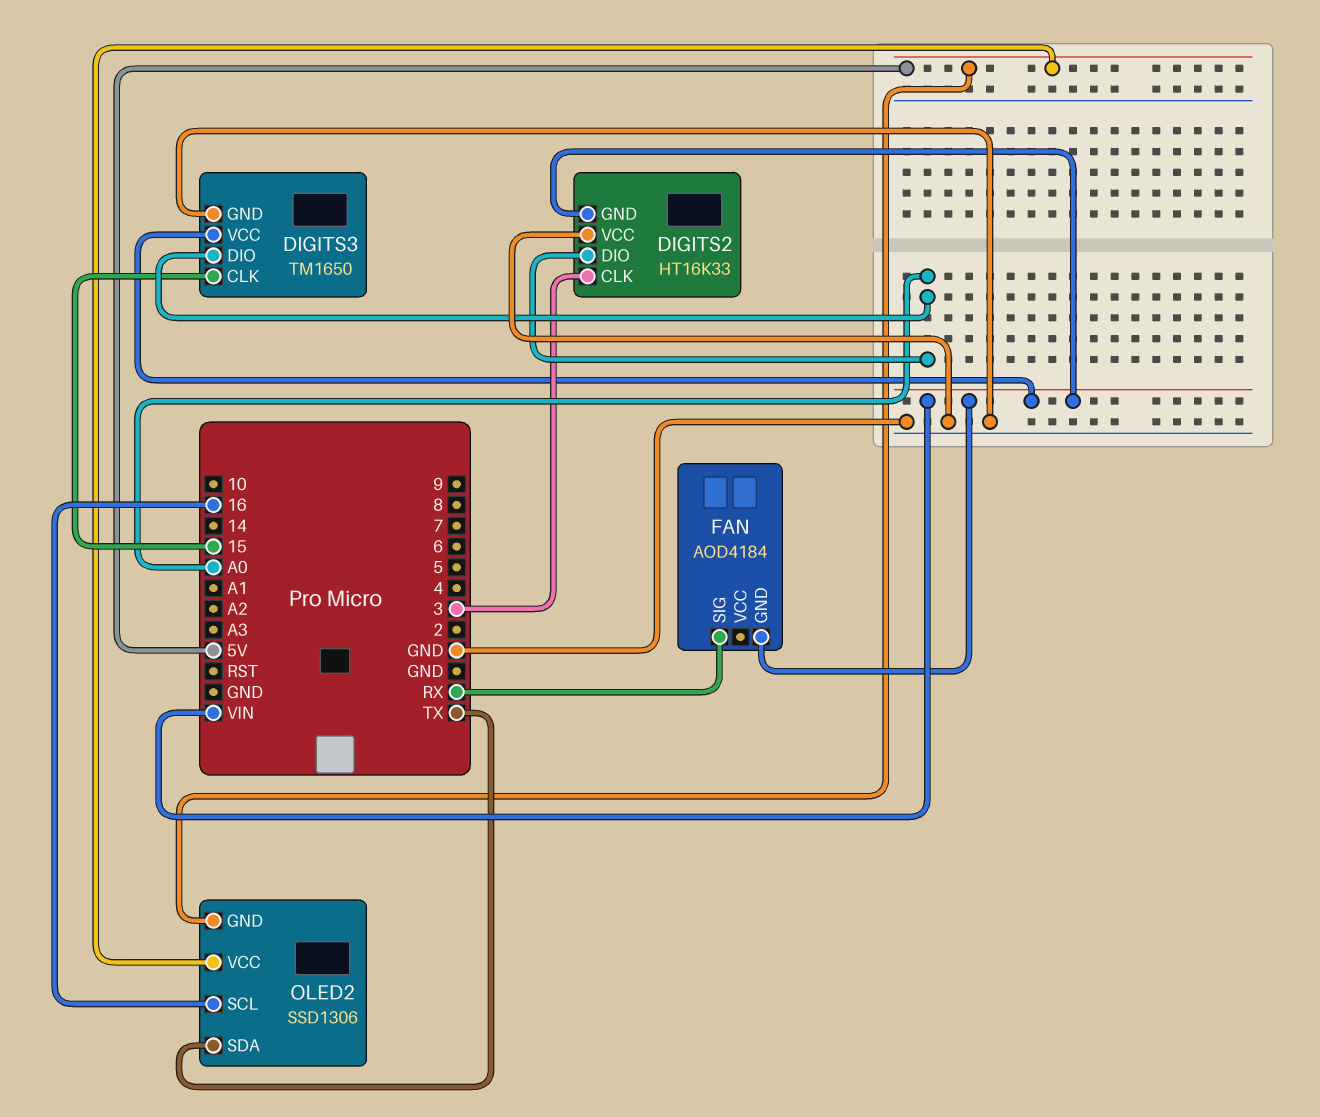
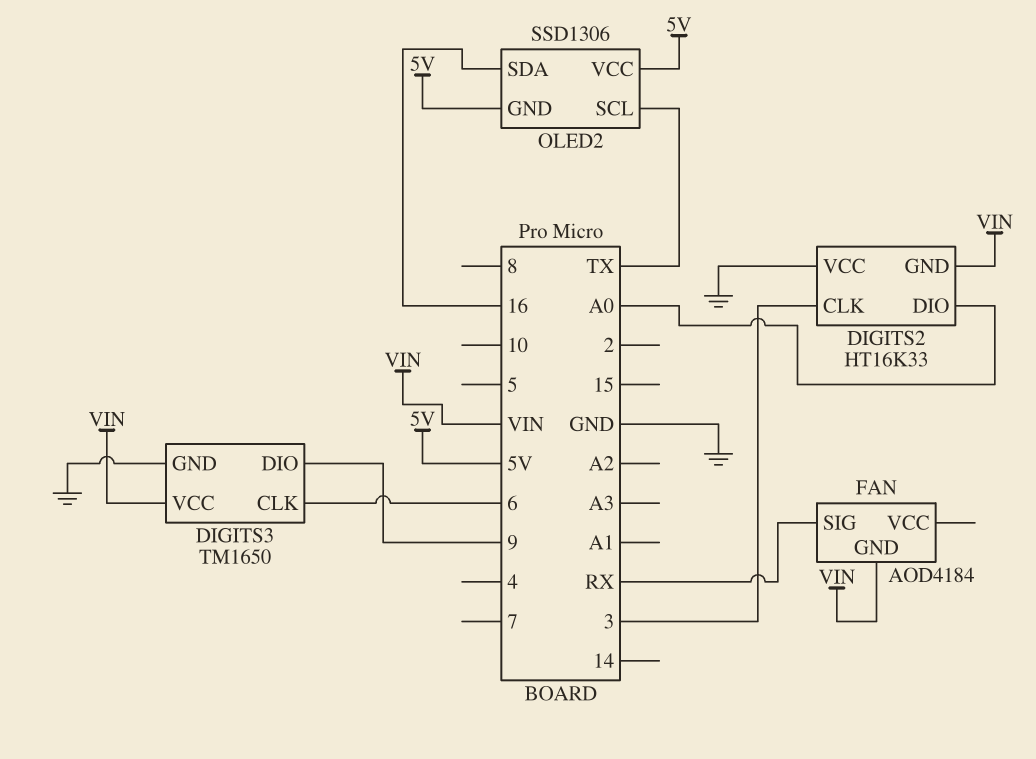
DIGITS3 pin CLK: 15 -> 6
DIGITS3 pin DIO: A0 -> 9
OLED2 pin SCL: 16 -> TX
OLED2 pin SDA: TX -> 16

